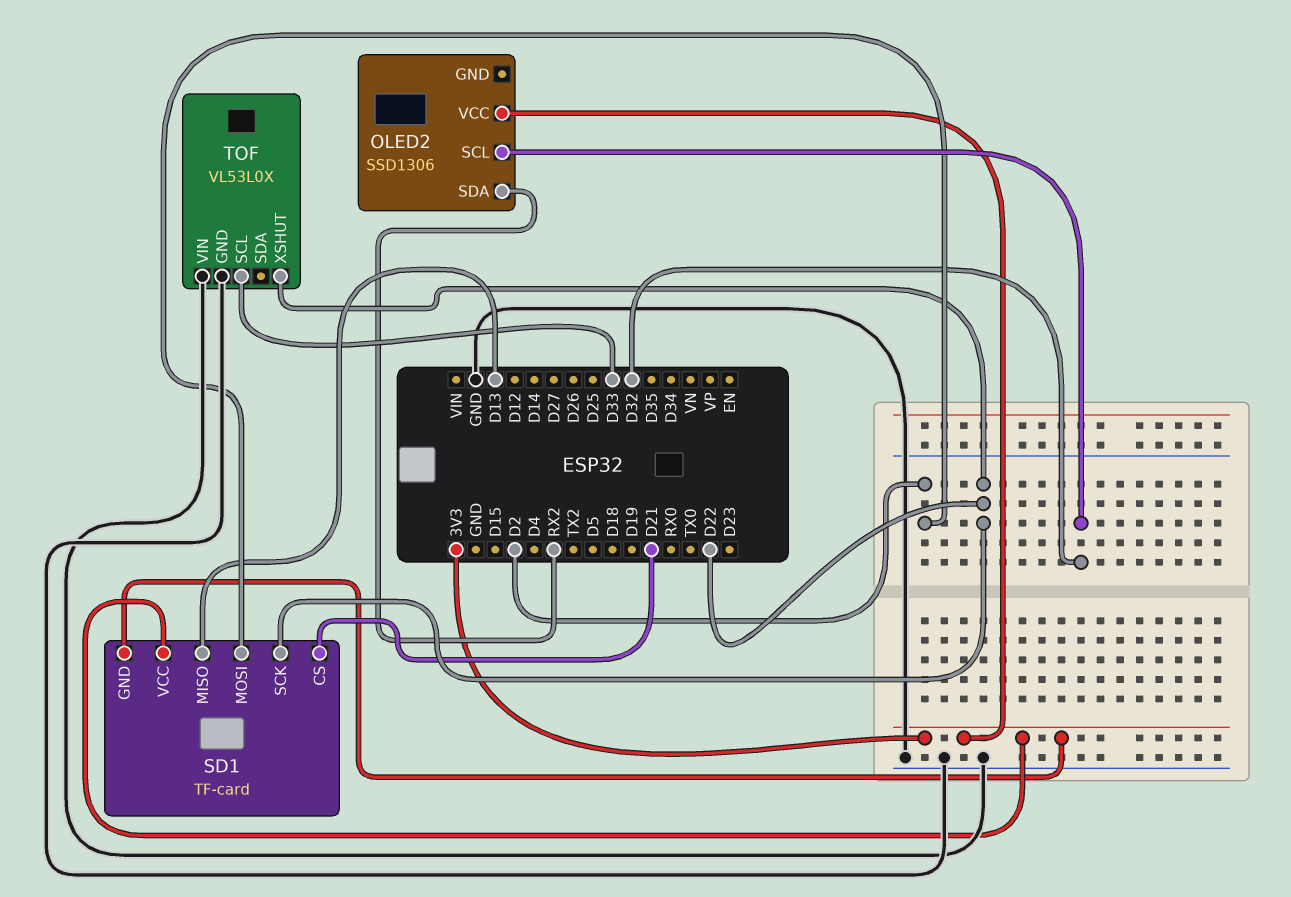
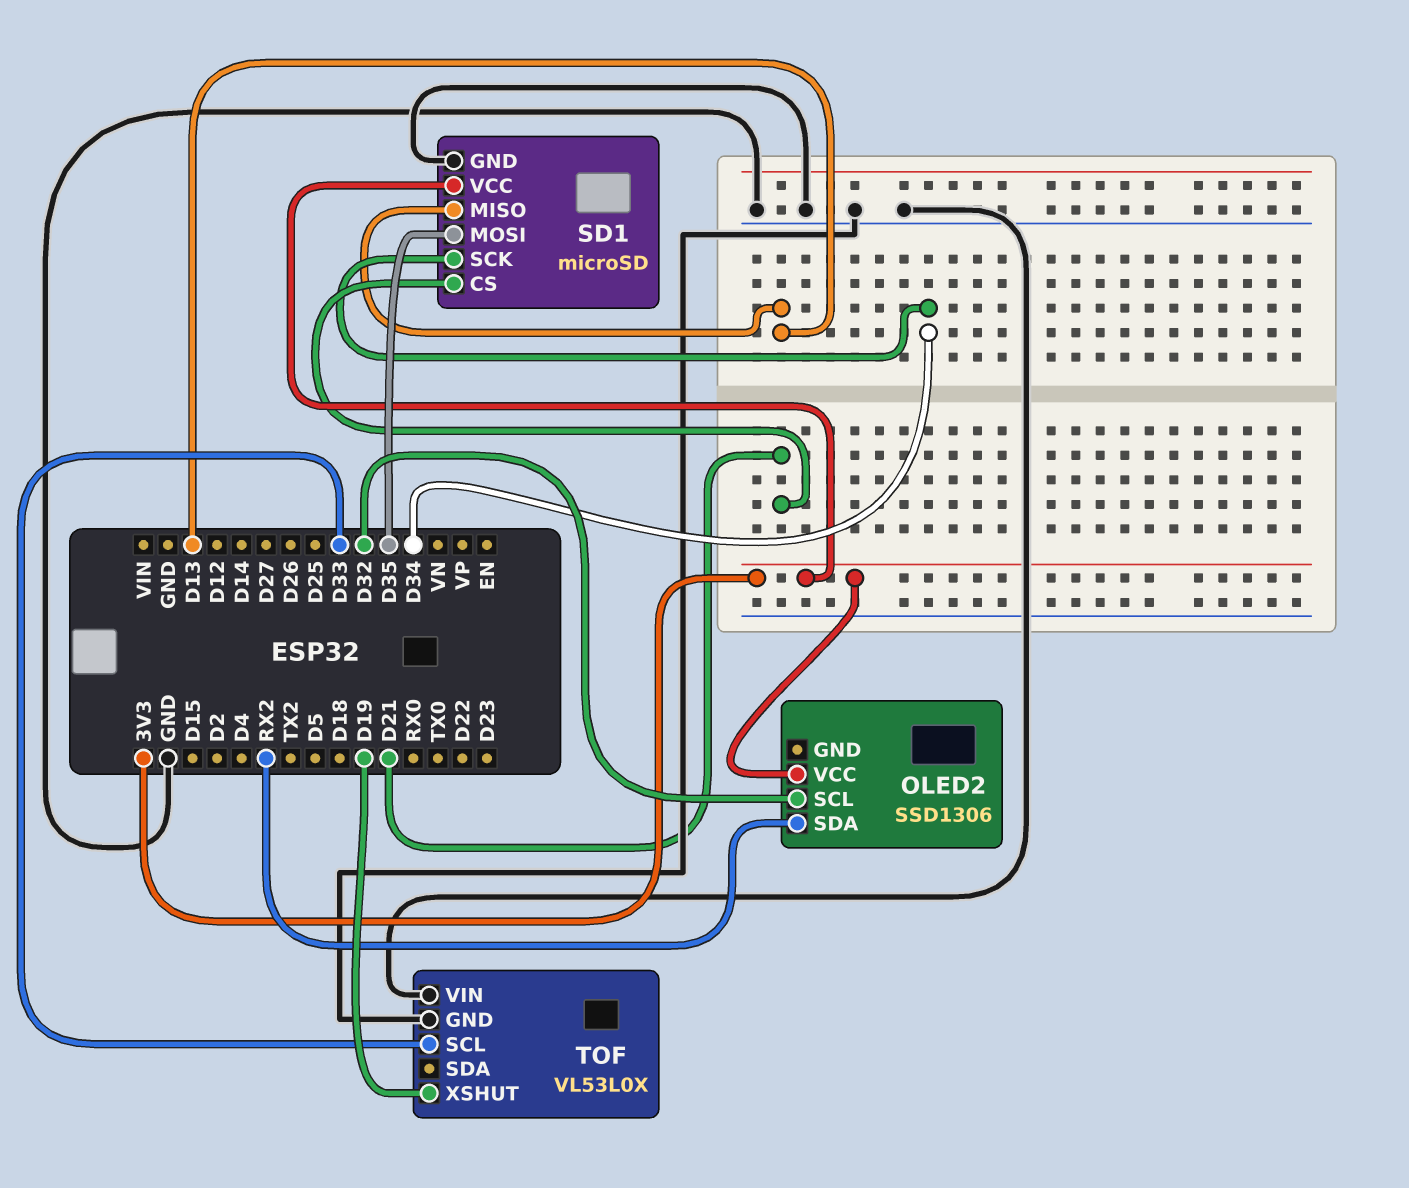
SD1: TF-card -> microSD
SD1 pin GND: 3V3 -> GND
SD1 pin MOSI: D2 -> D35
SD1 pin SCK: D22 -> D34
TOF pin XSHUT: D22 -> D19

